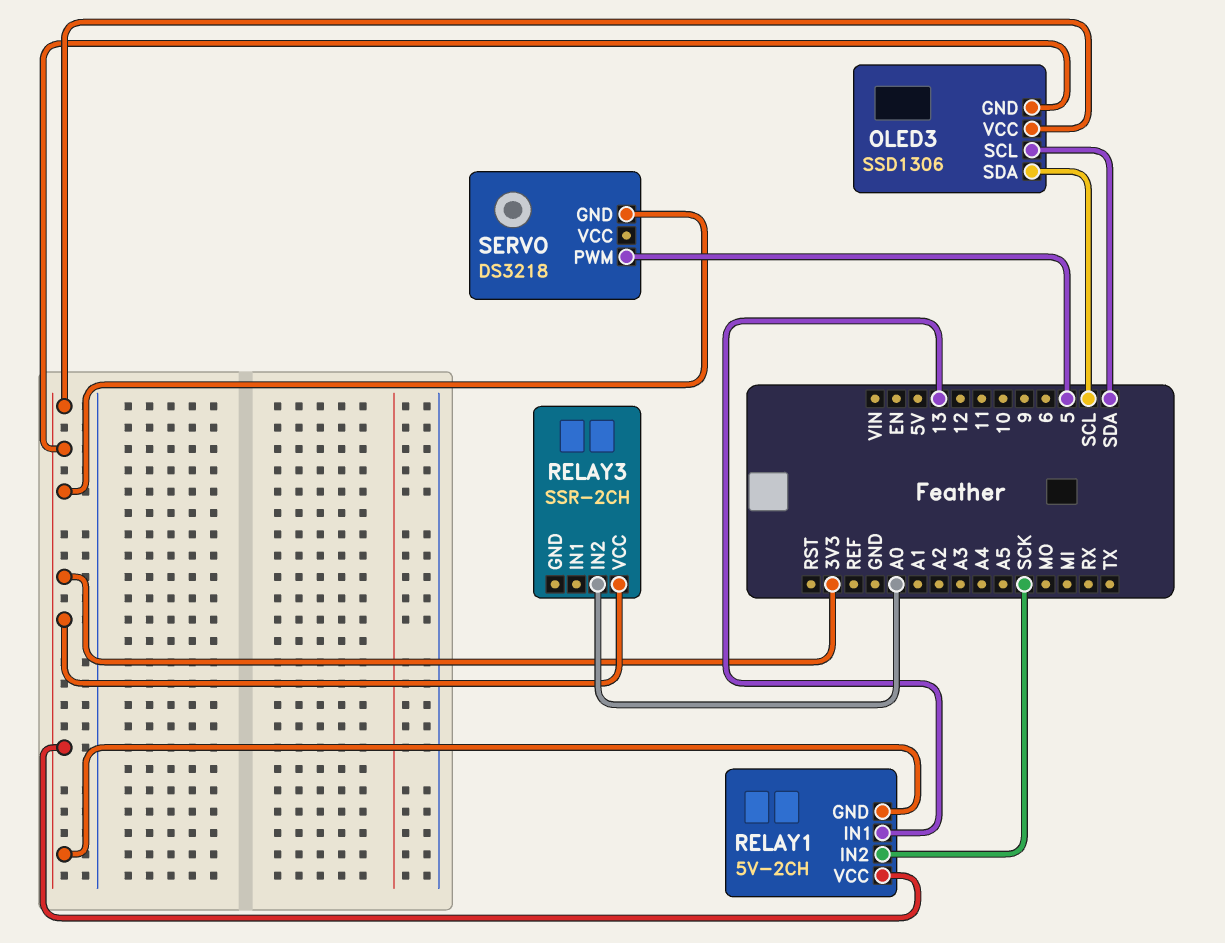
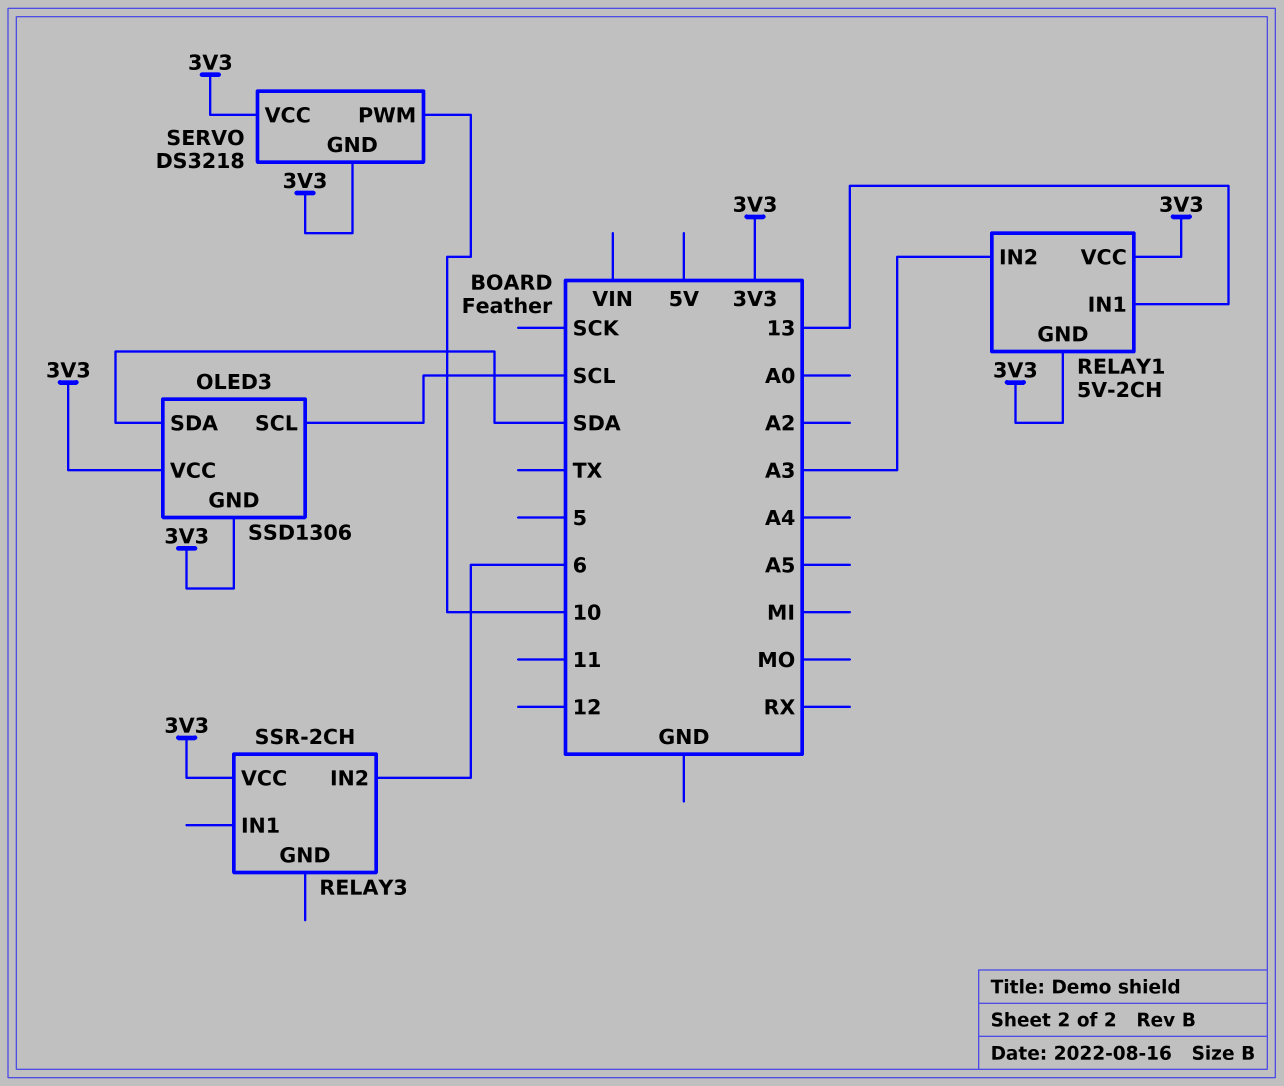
OLED3 pin SCL: SDA -> SCL
OLED3 pin SDA: SCL -> SDA
RELAY1 pin IN2: SCK -> A3
RELAY3 pin IN2: A0 -> 6
SERVO pin PWM: 5 -> 10
SERVO pin VCC: none -> 3V3

